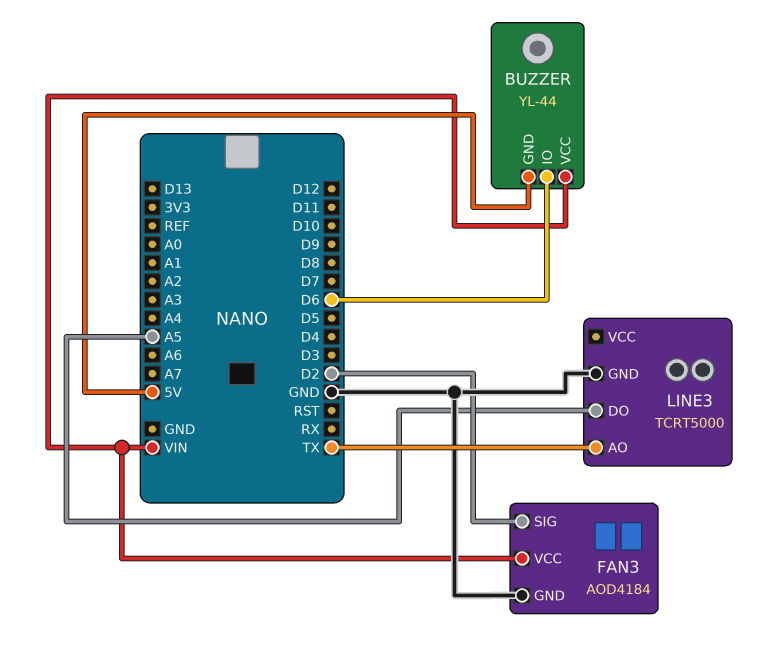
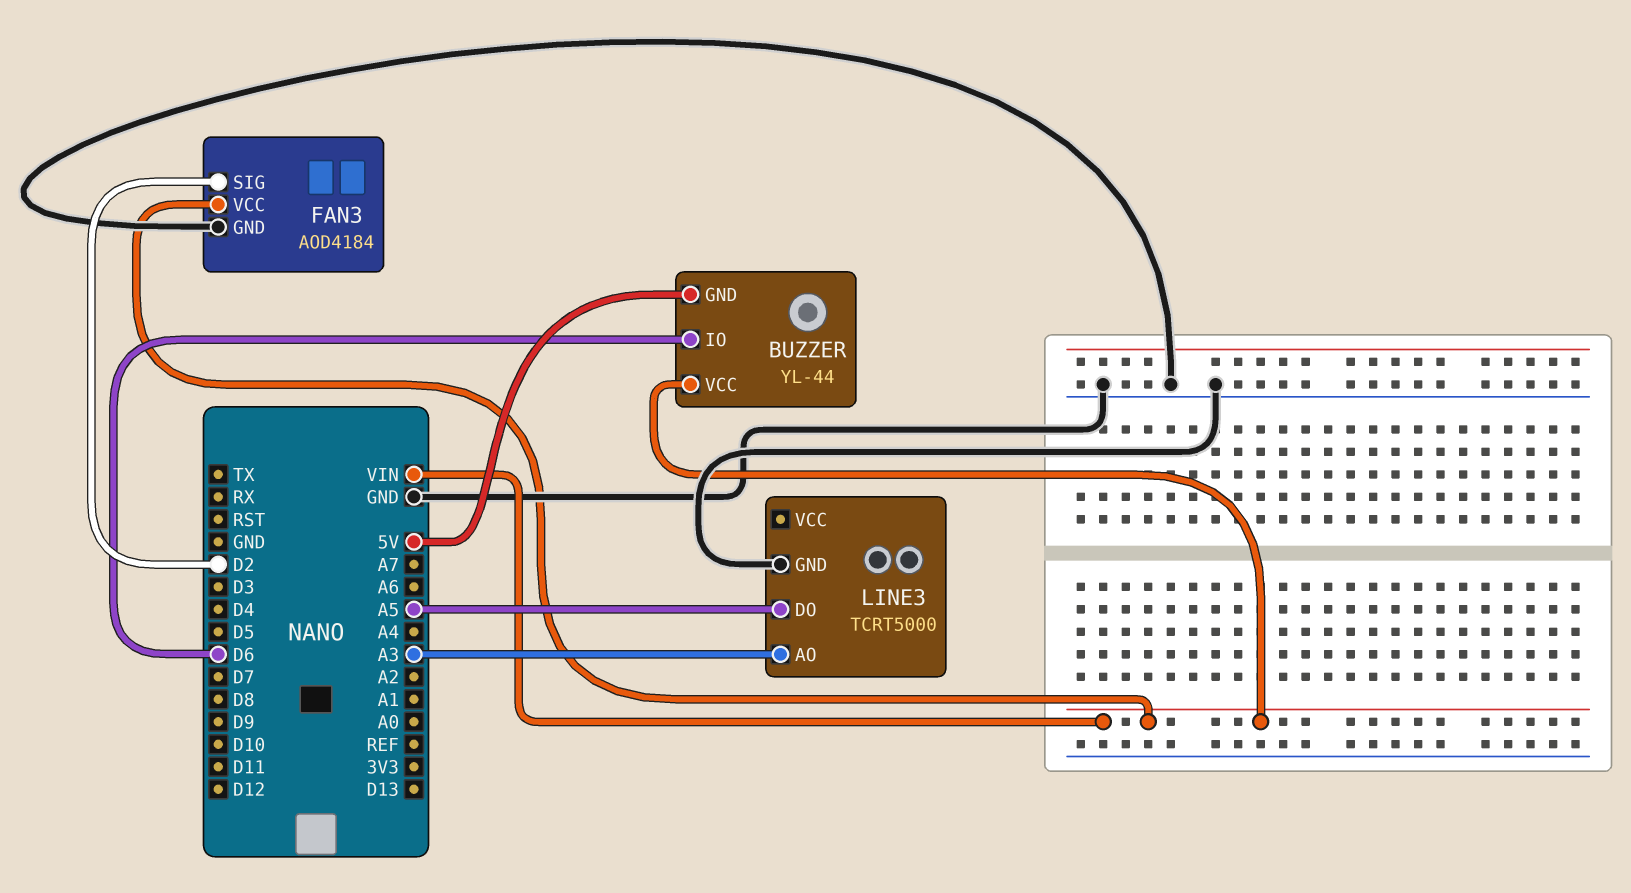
LINE3 pin AO: TX -> A3

